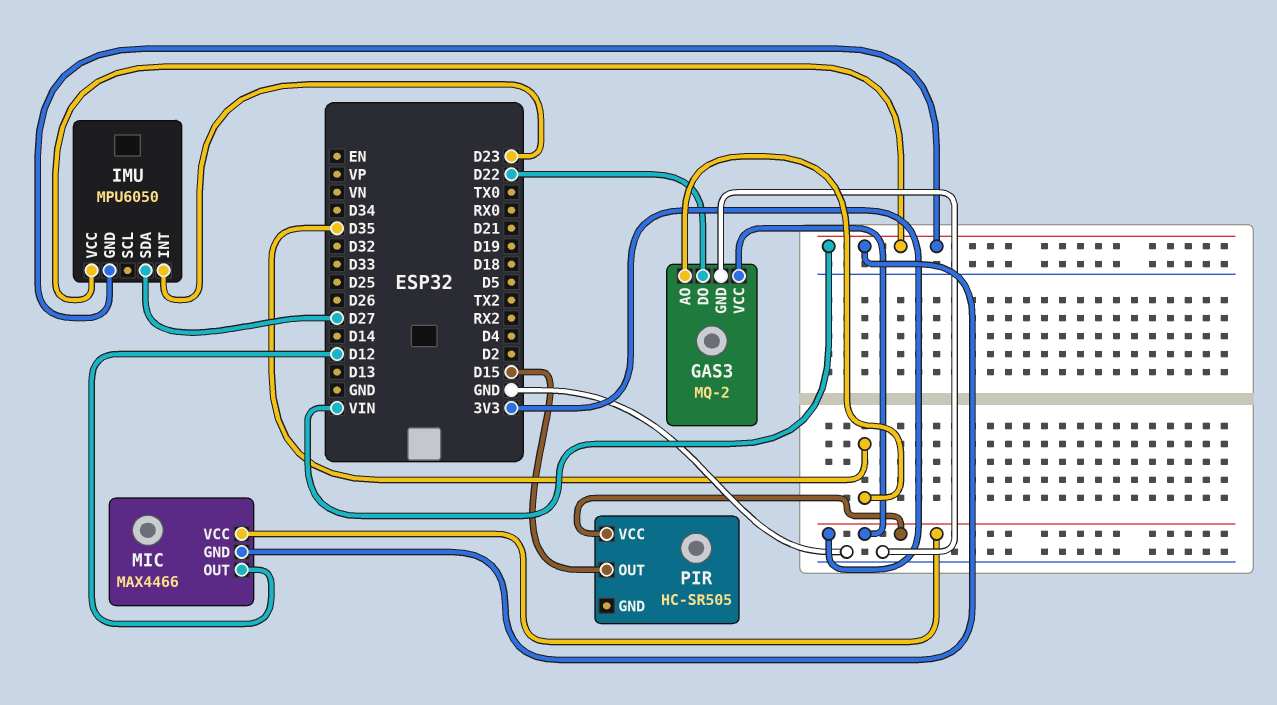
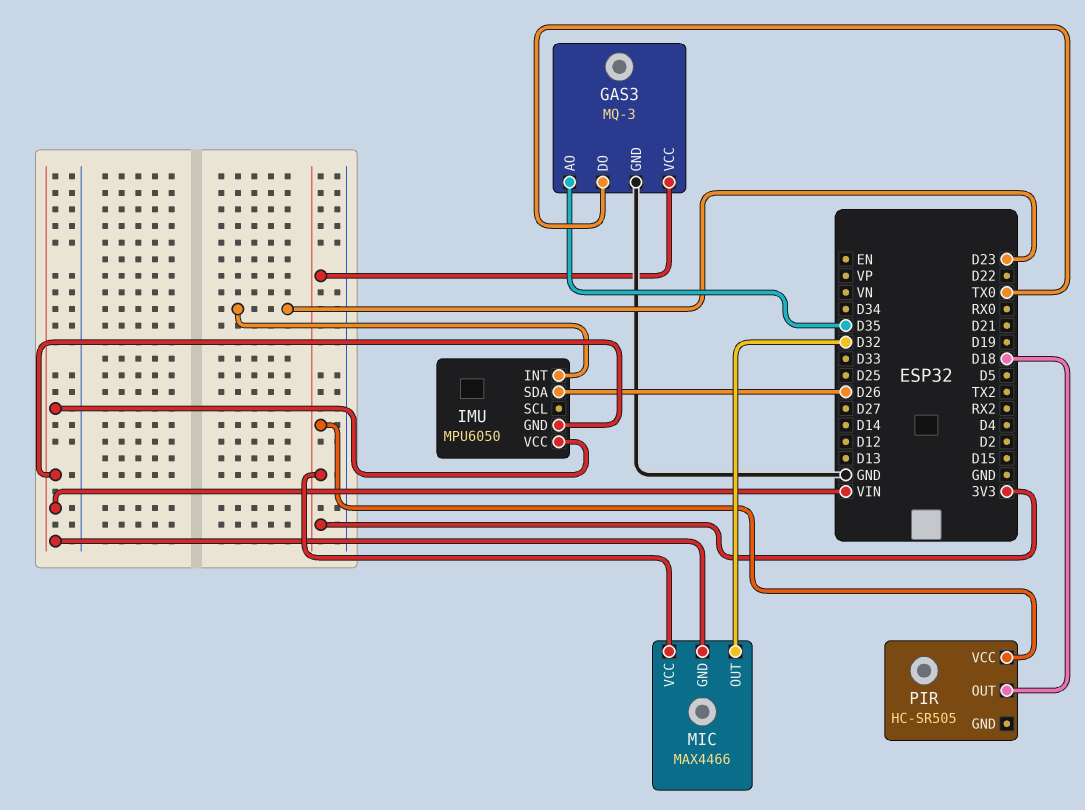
GAS3: MQ-2 -> MQ-3
GAS3 pin DO: D22 -> TX0
IMU pin SDA: D27 -> D26
MIC pin OUT: D12 -> D32
PIR pin OUT: D15 -> D18

